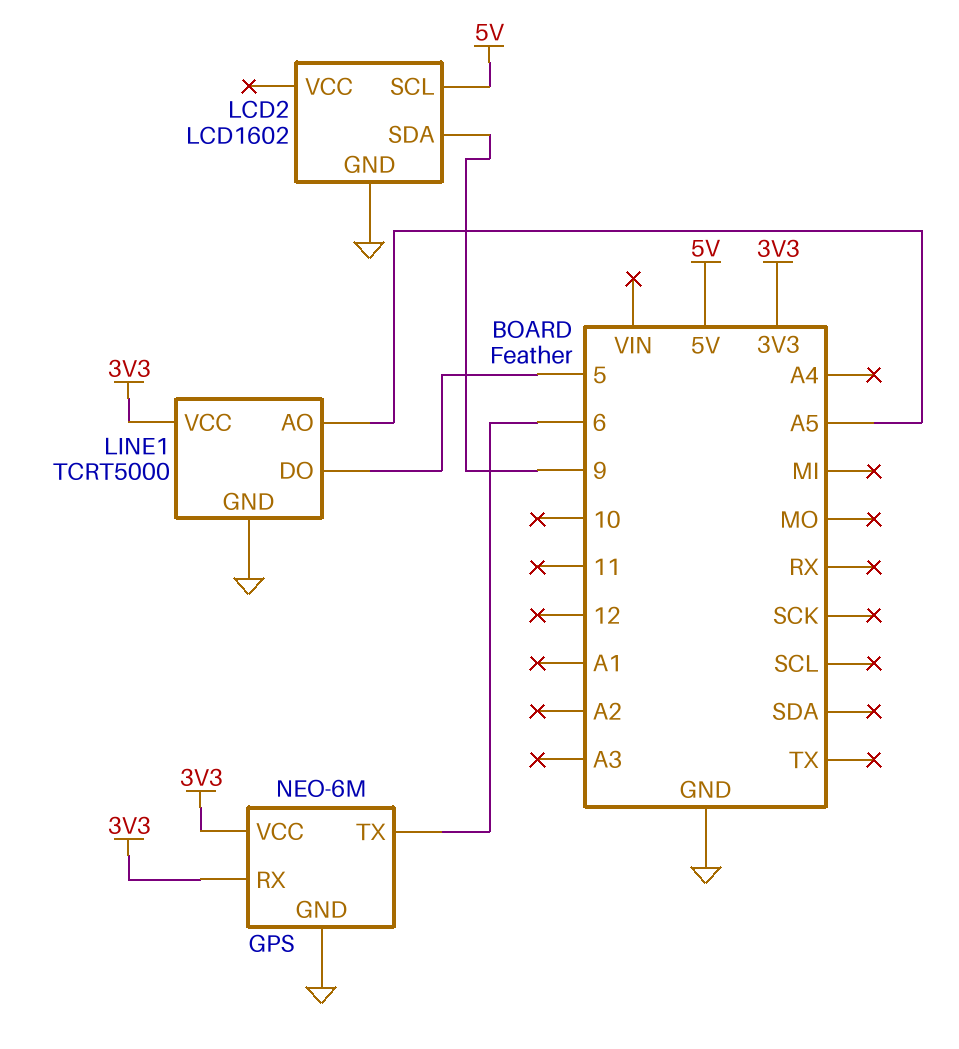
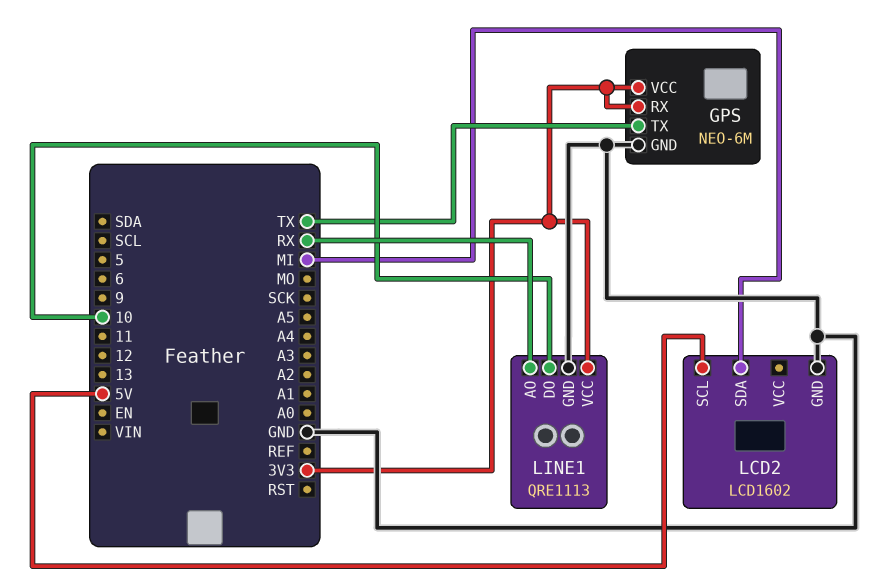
GPS pin TX: 6 -> TX
LCD2 pin SDA: 9 -> MI
LINE1: TCRT5000 -> QRE1113
LINE1 pin AO: A5 -> RX
LINE1 pin DO: 5 -> 10

